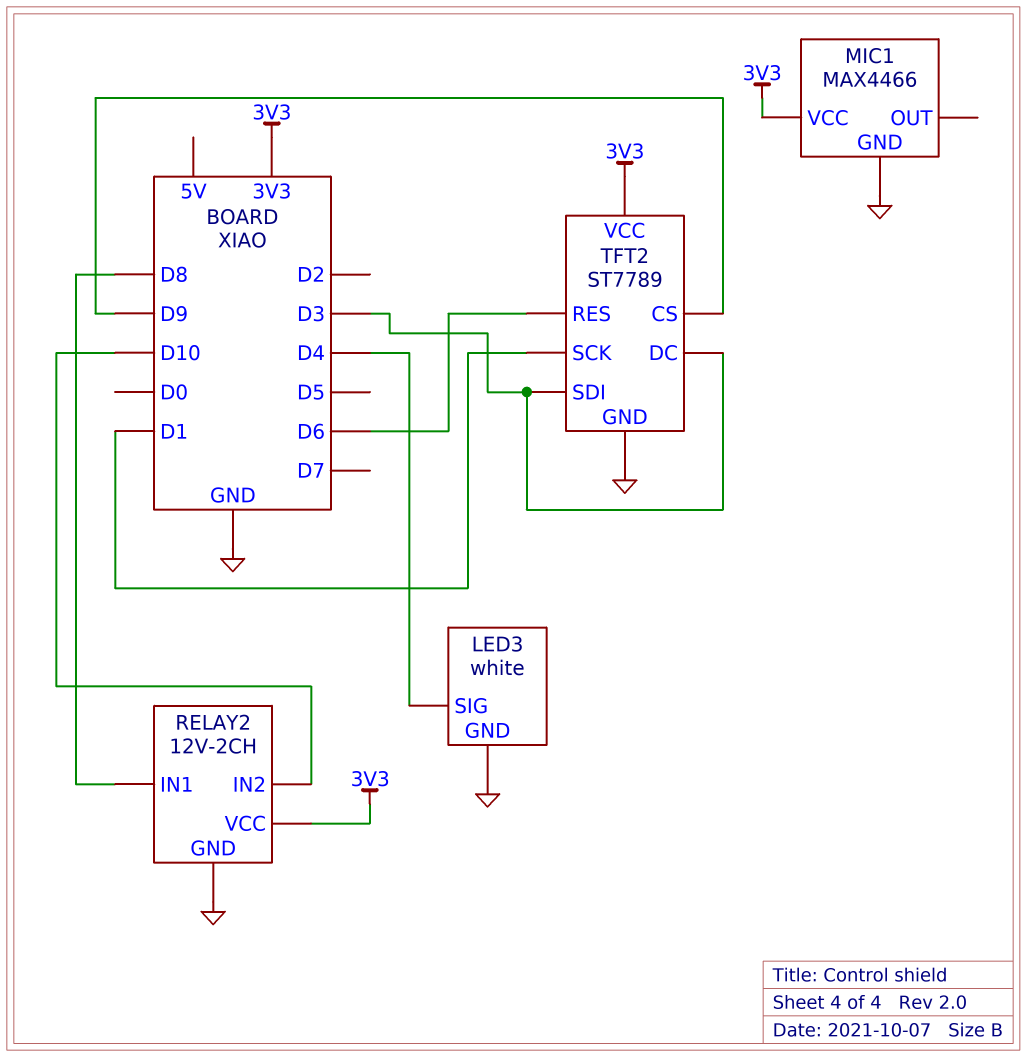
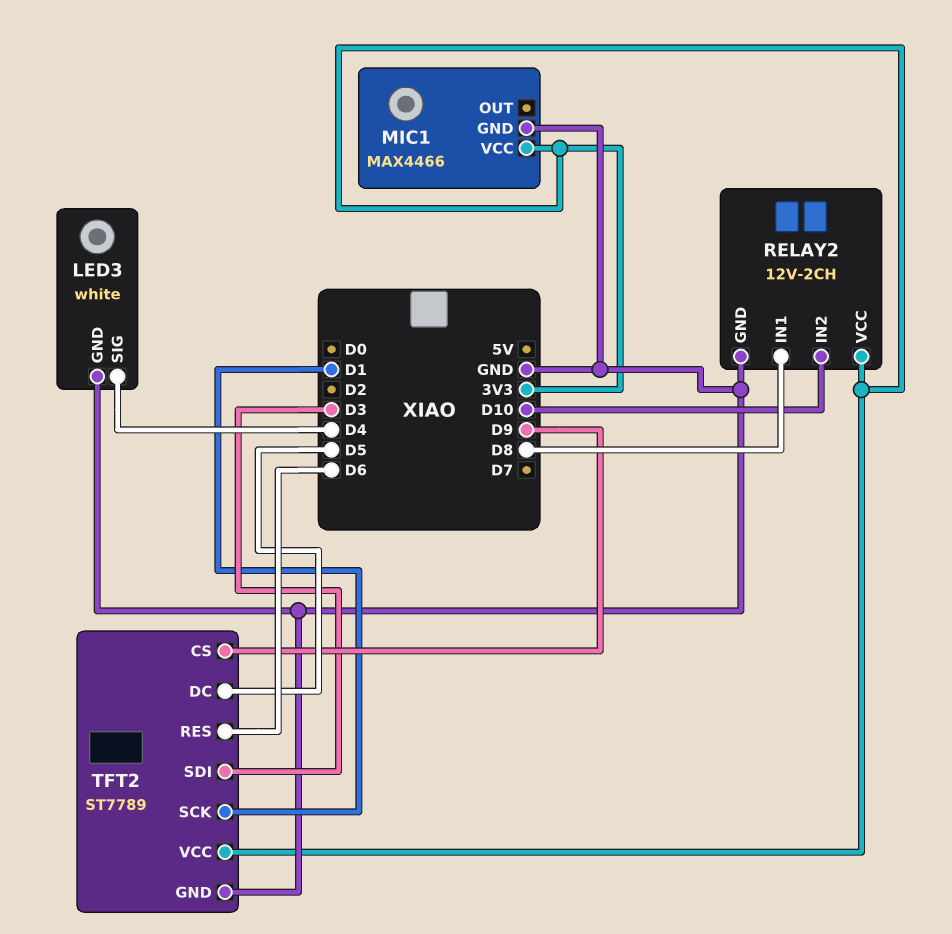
TFT2 pin DC: D3 -> D5

